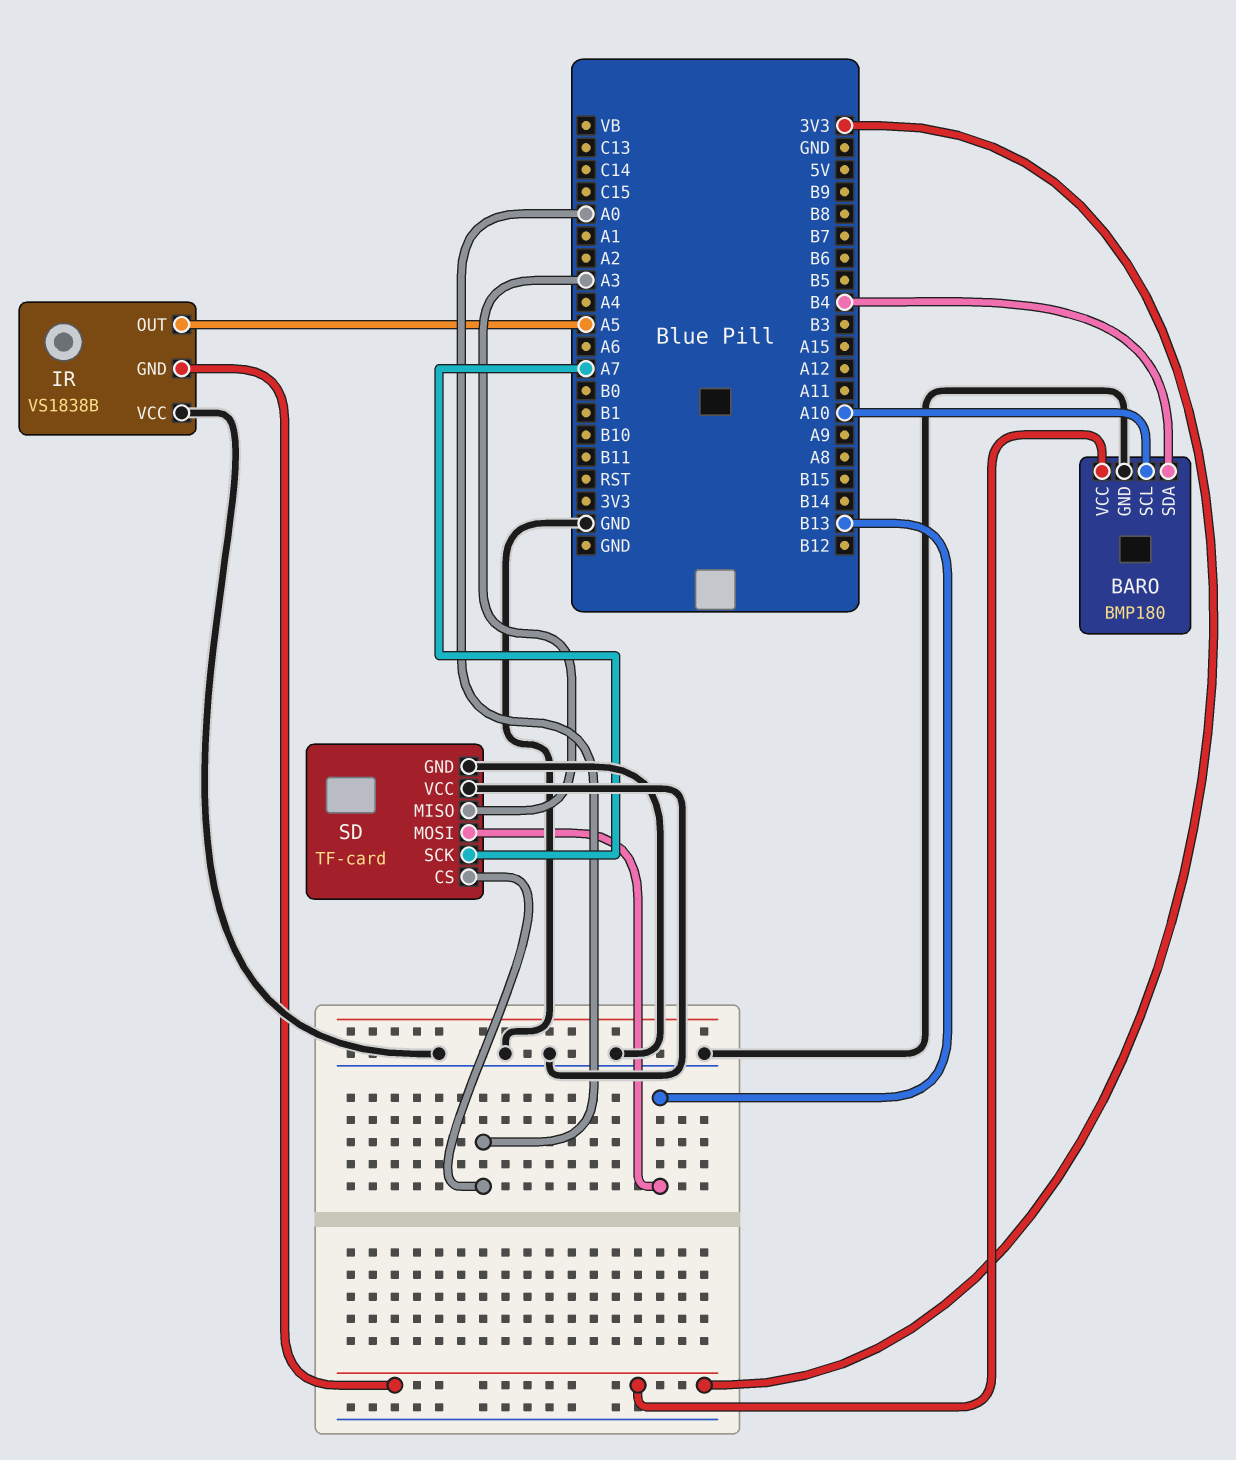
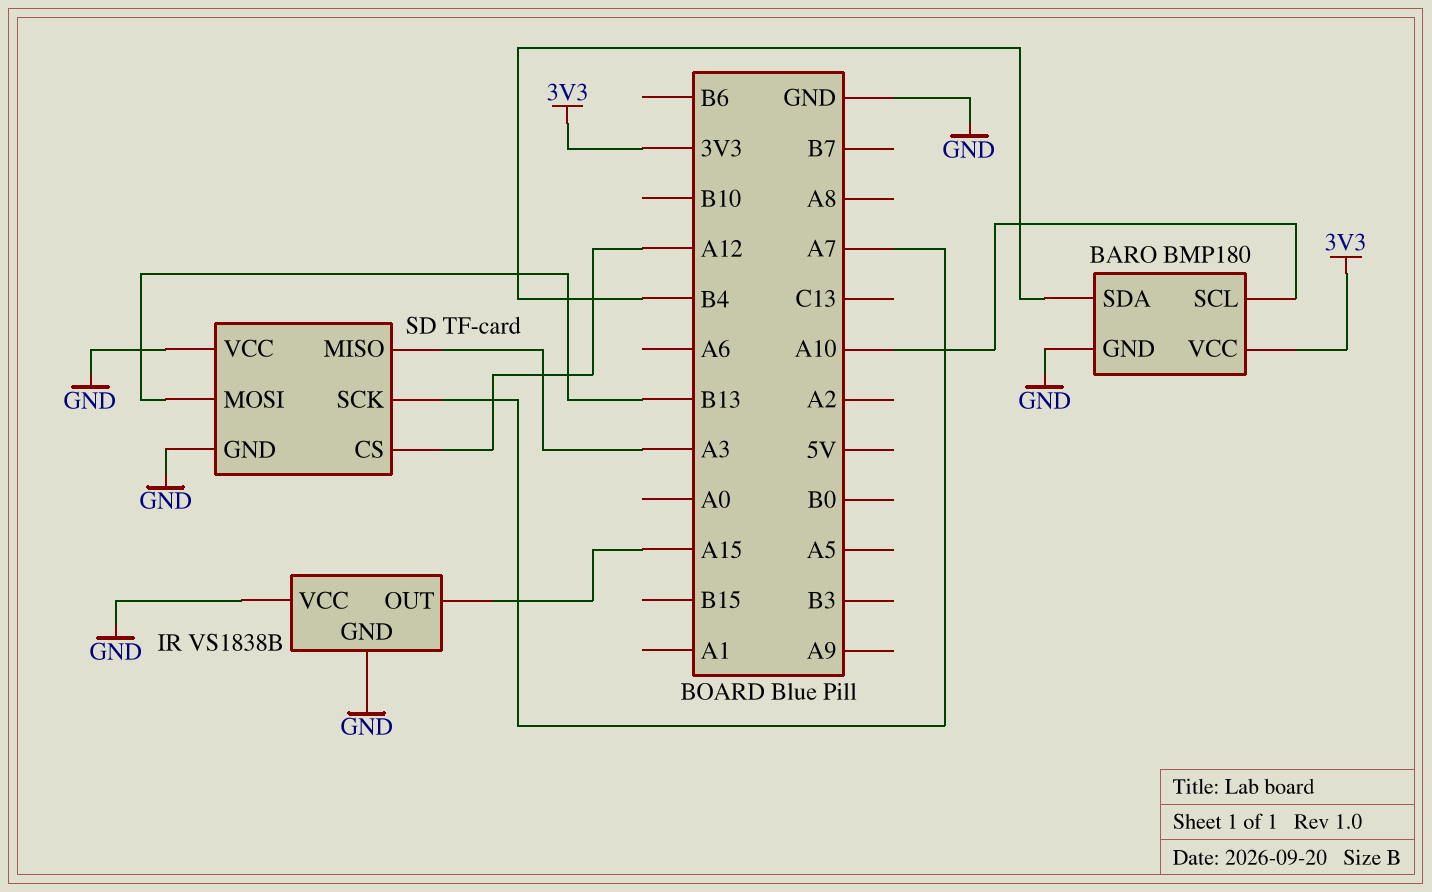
IR pin GND: 3V3 -> GND
IR pin OUT: A5 -> A15
SD pin CS: A0 -> A12

